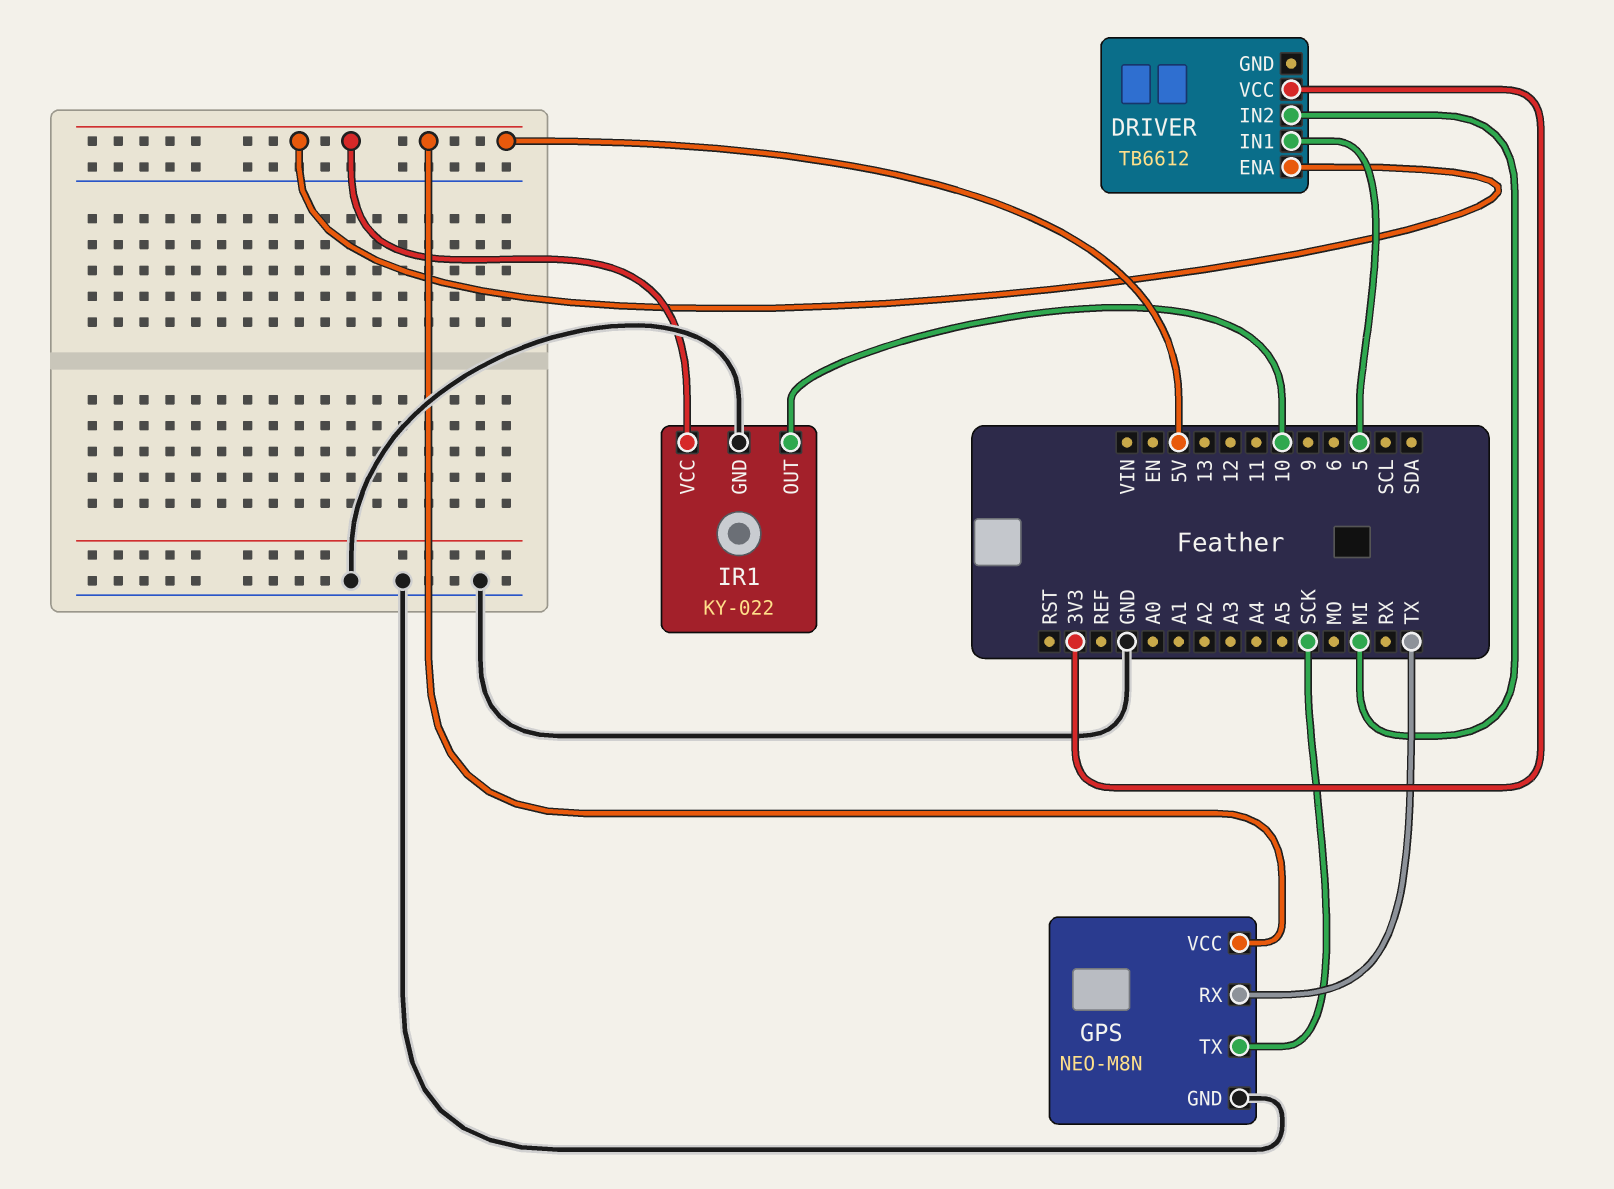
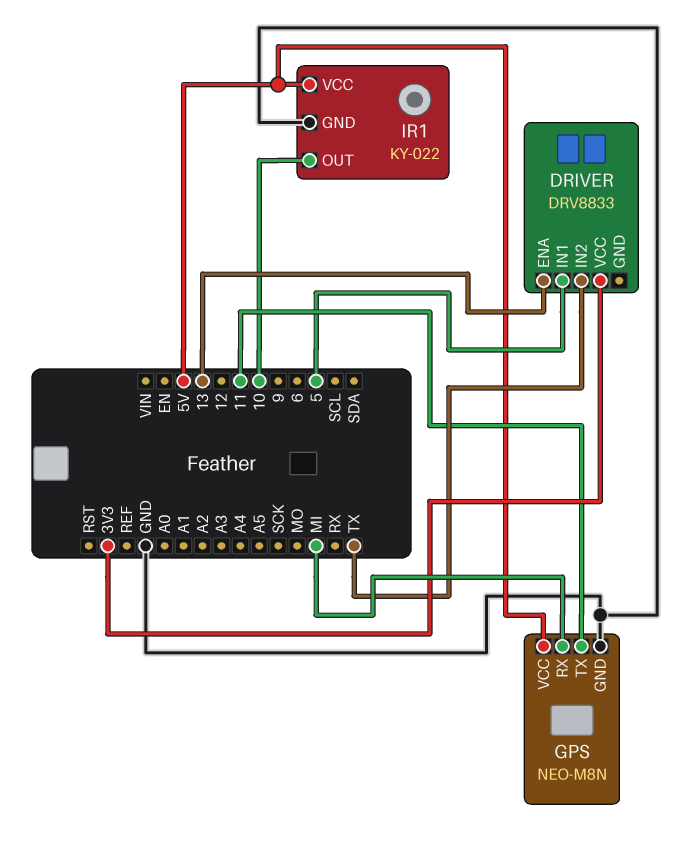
DRIVER: TB6612 -> DRV8833
DRIVER pin ENA: 5V -> 13
DRIVER pin IN2: MI -> TX
GPS pin RX: TX -> MI
GPS pin TX: SCK -> 11

